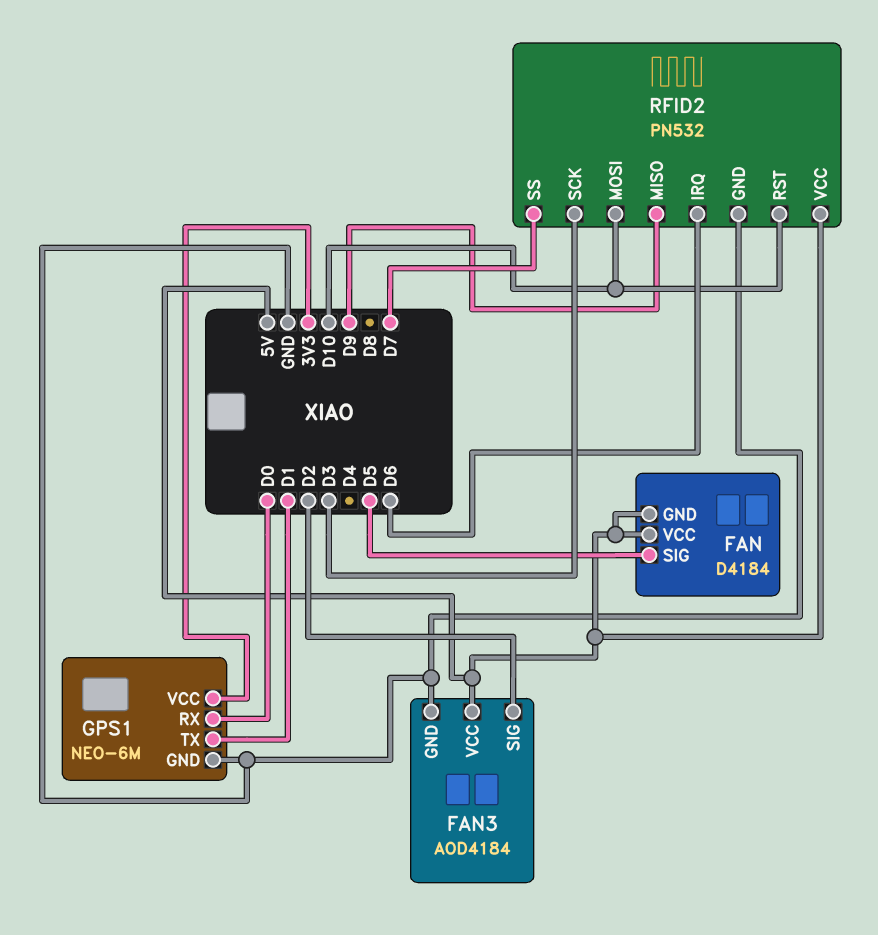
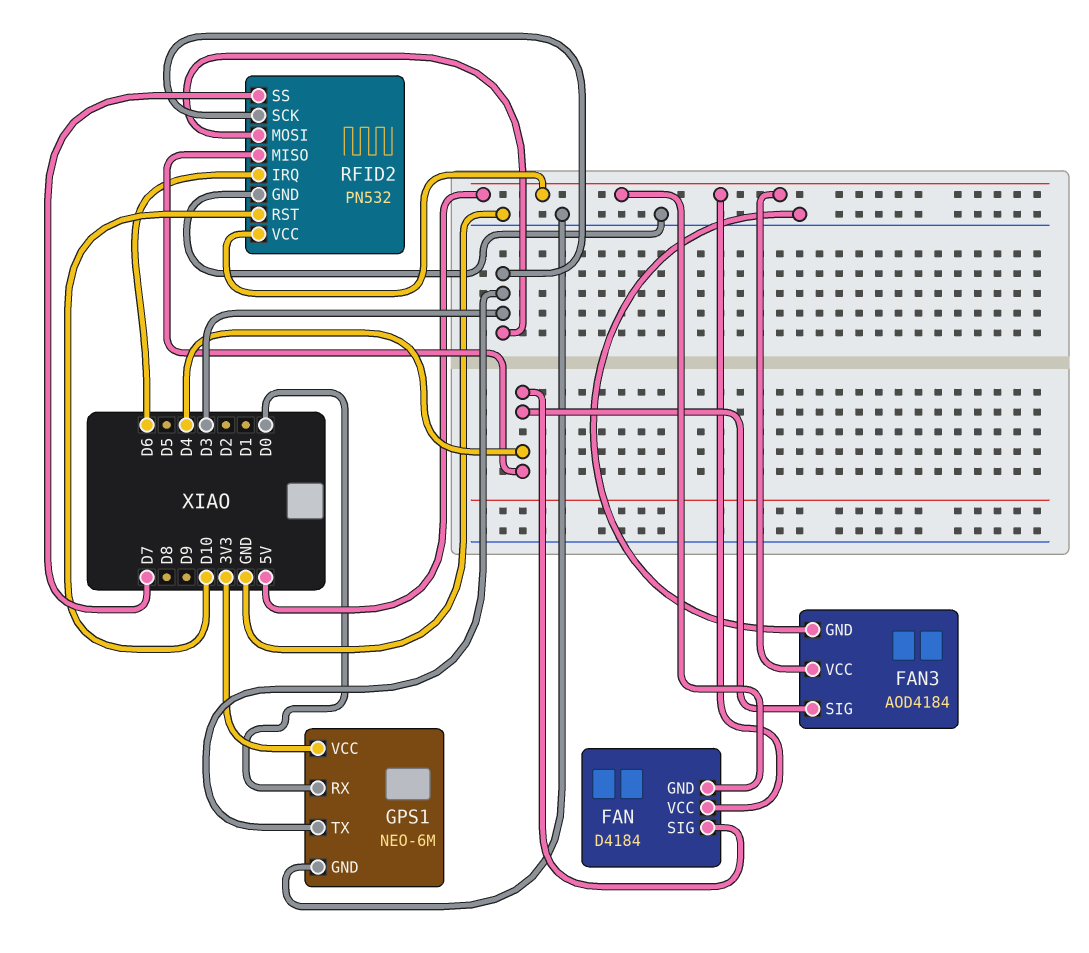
FAN pin SIG: D5 -> D4
FAN3 pin SIG: D2 -> D4
GPS1 pin TX: D1 -> D3
RFID2 pin MISO: D9 -> D4
RFID2 pin MOSI: D10 -> D3

